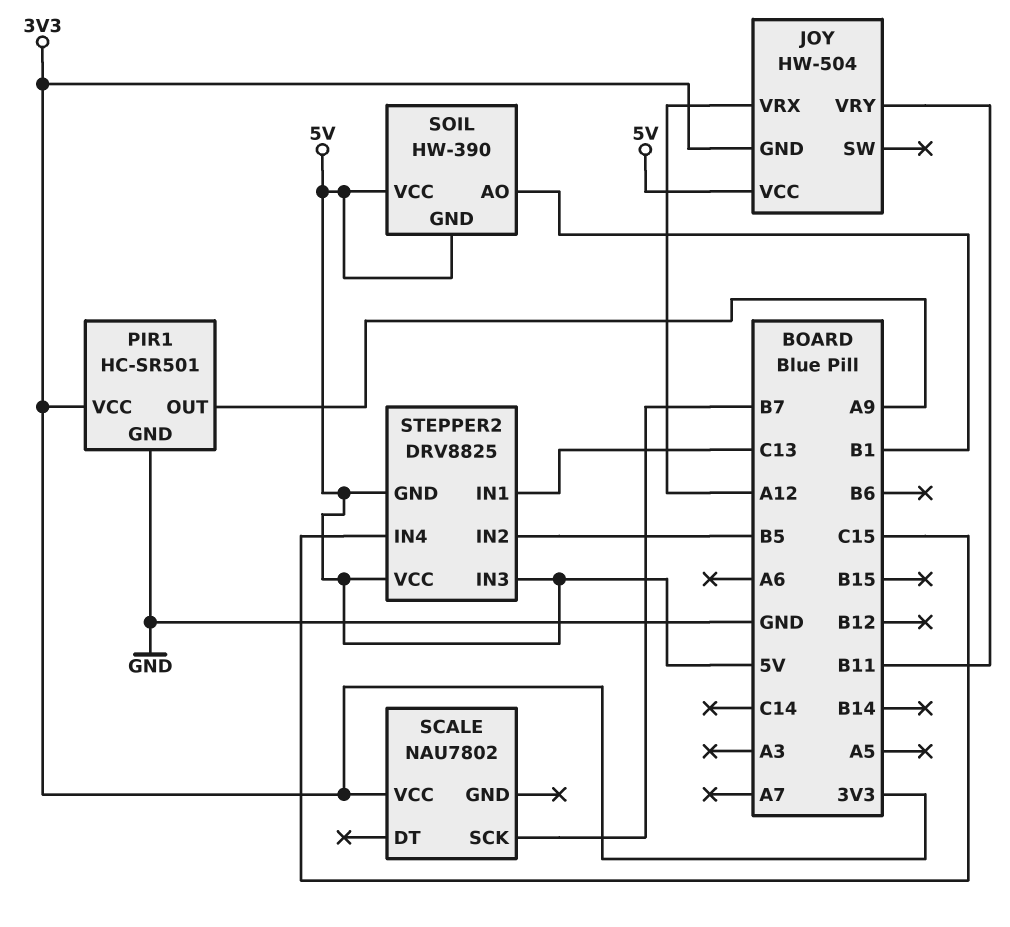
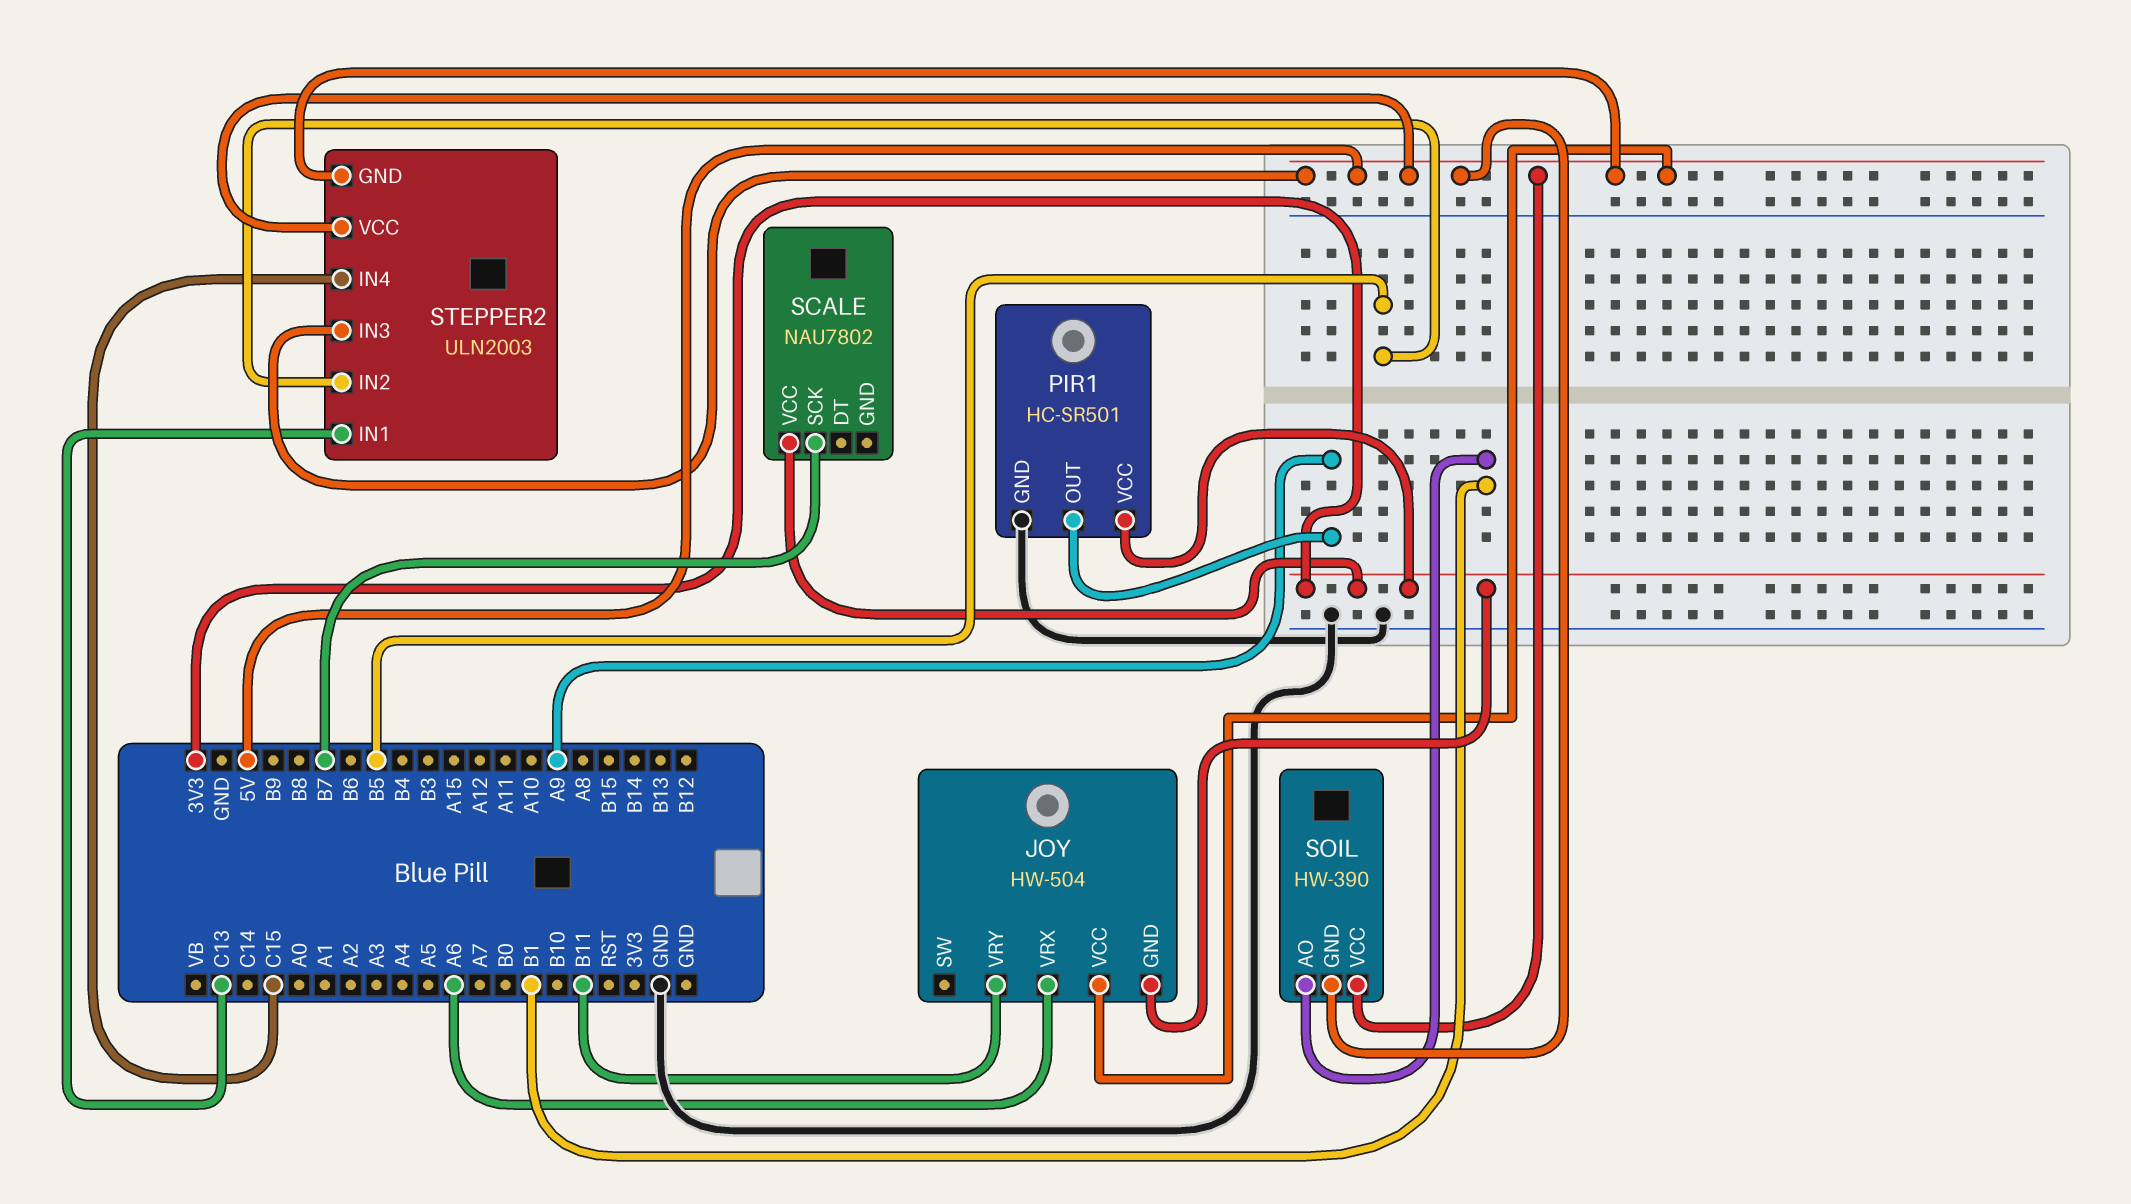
JOY pin VRX: A12 -> A6
STEPPER2: DRV8825 -> ULN2003

